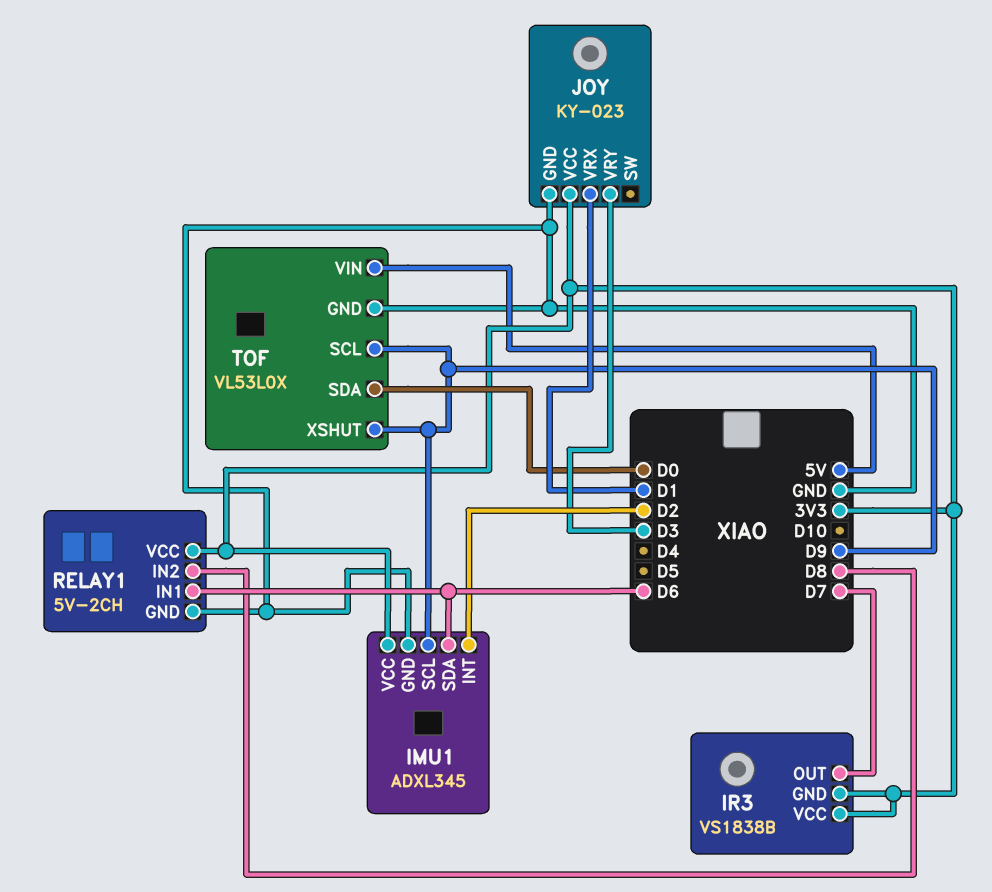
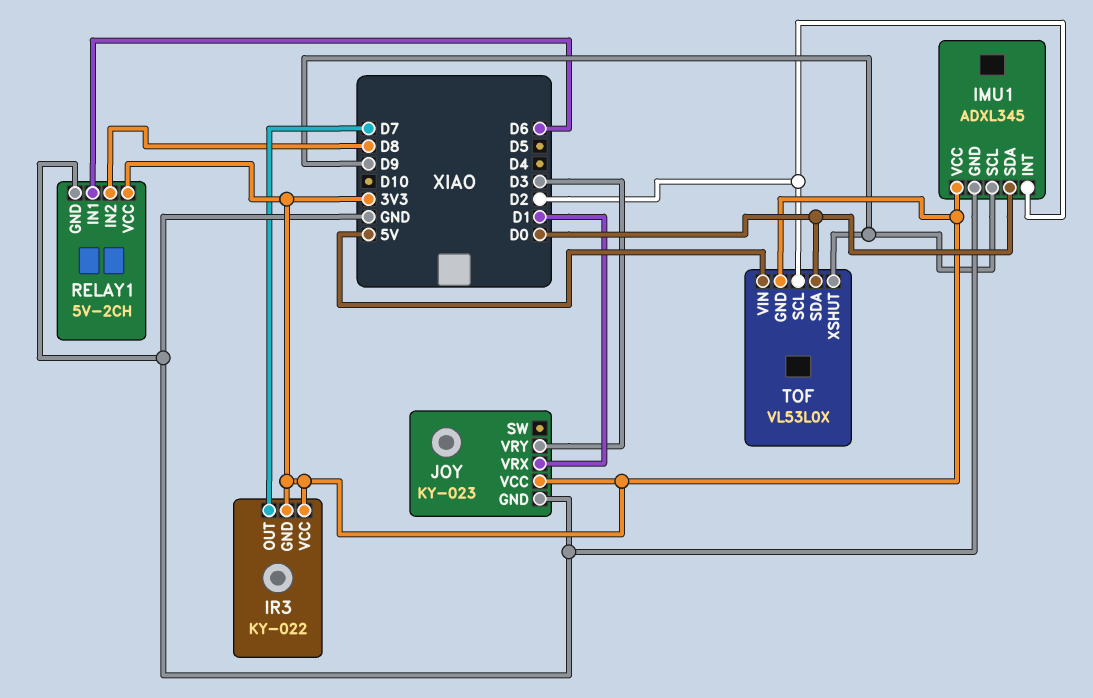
IMU1 pin SDA: D6 -> D0
IR3: VS1838B -> KY-022
TOF pin GND: GND -> 3V3
TOF pin SCL: D9 -> D2

